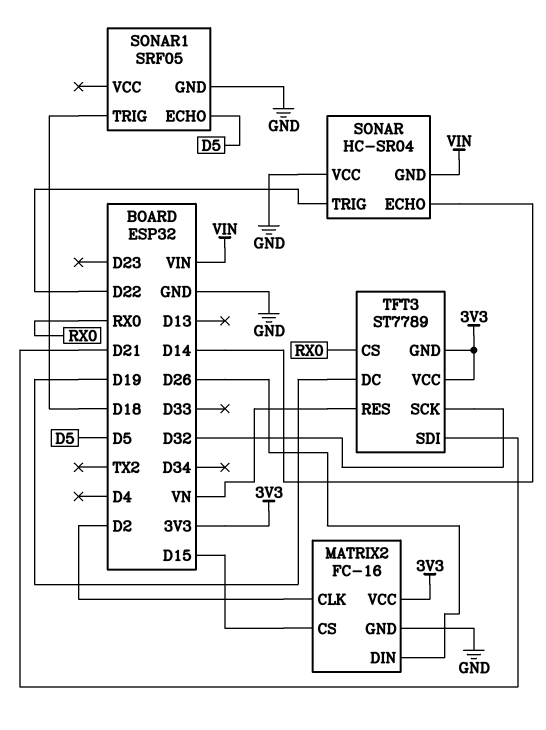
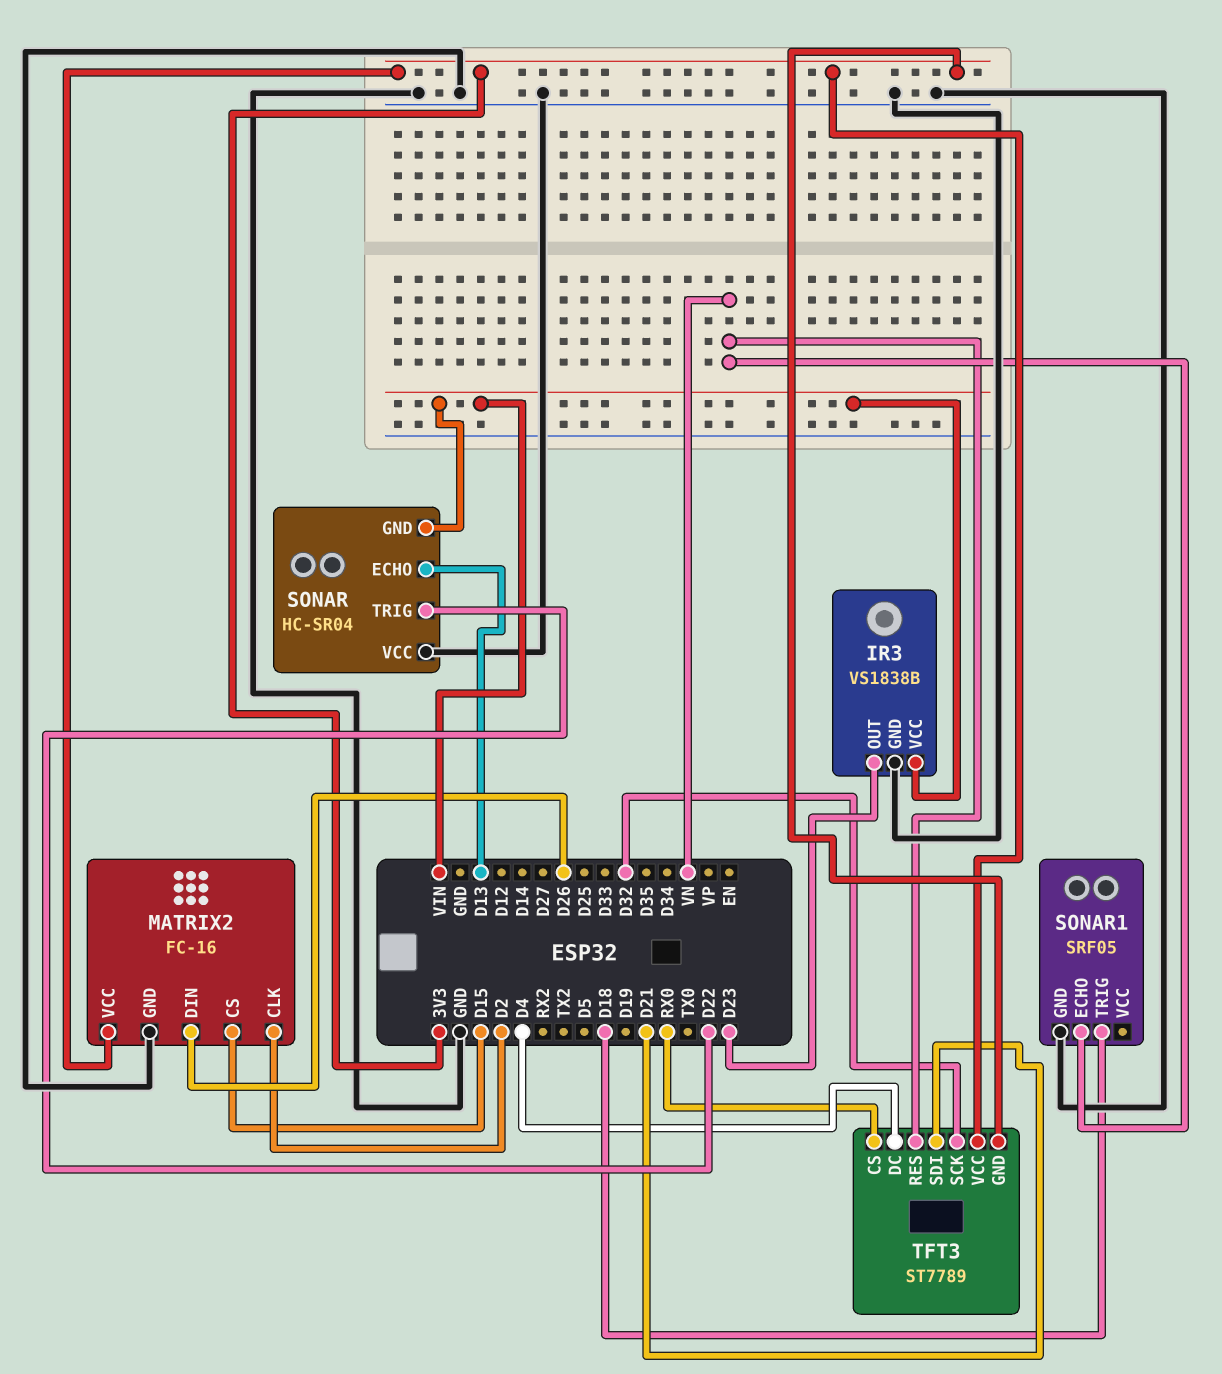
IR3: none -> VS1838B
IR3 pin GND: none -> GND
IR3 pin OUT: none -> D23
IR3 pin VCC: none -> VIN
SONAR pin ECHO: D14 -> D13
SONAR1 pin ECHO: D5 -> VN
TFT3 pin DC: D19 -> D4

